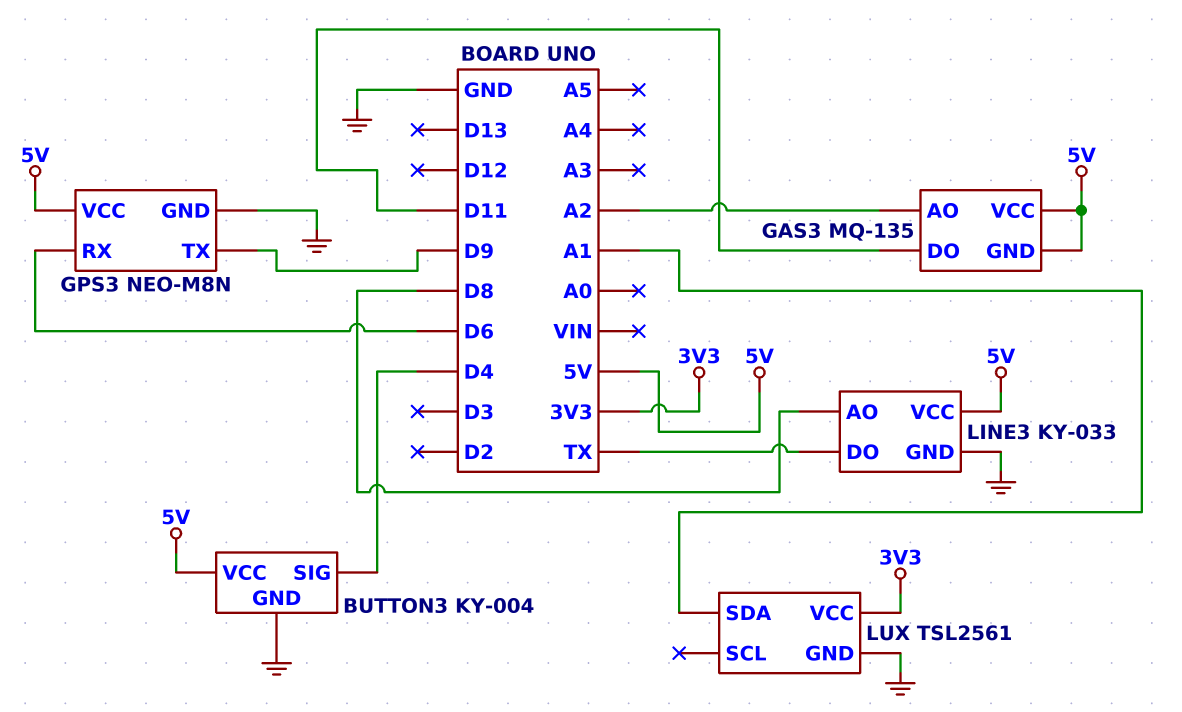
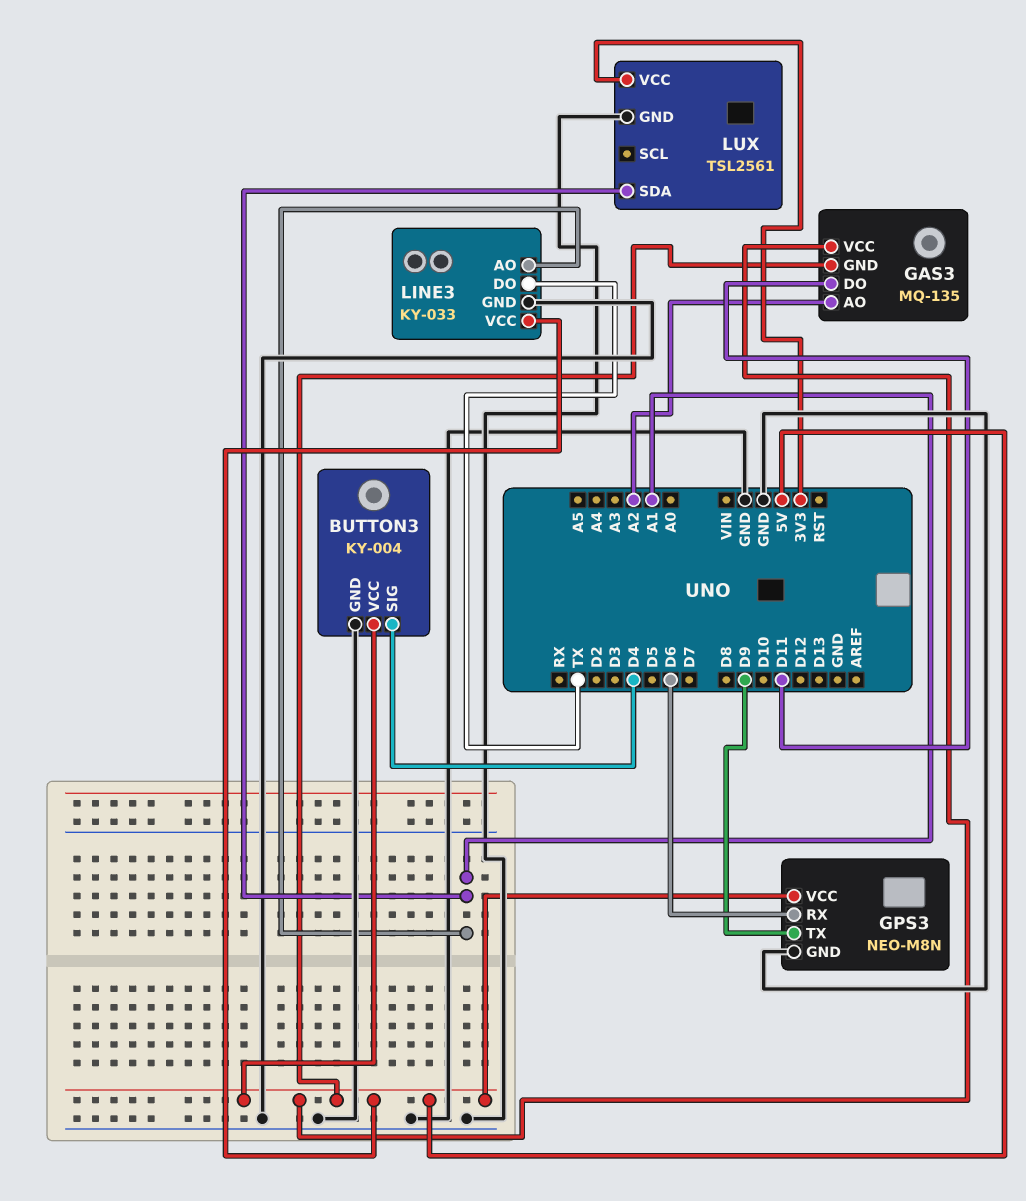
LINE3 pin AO: D8 -> A1

